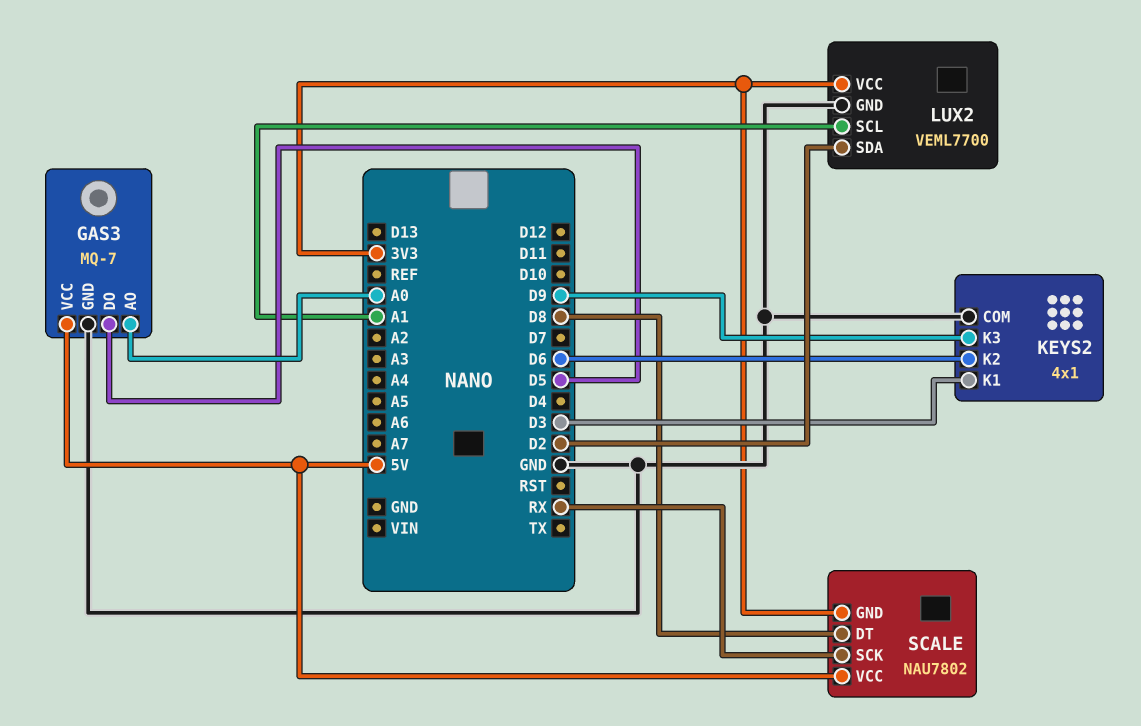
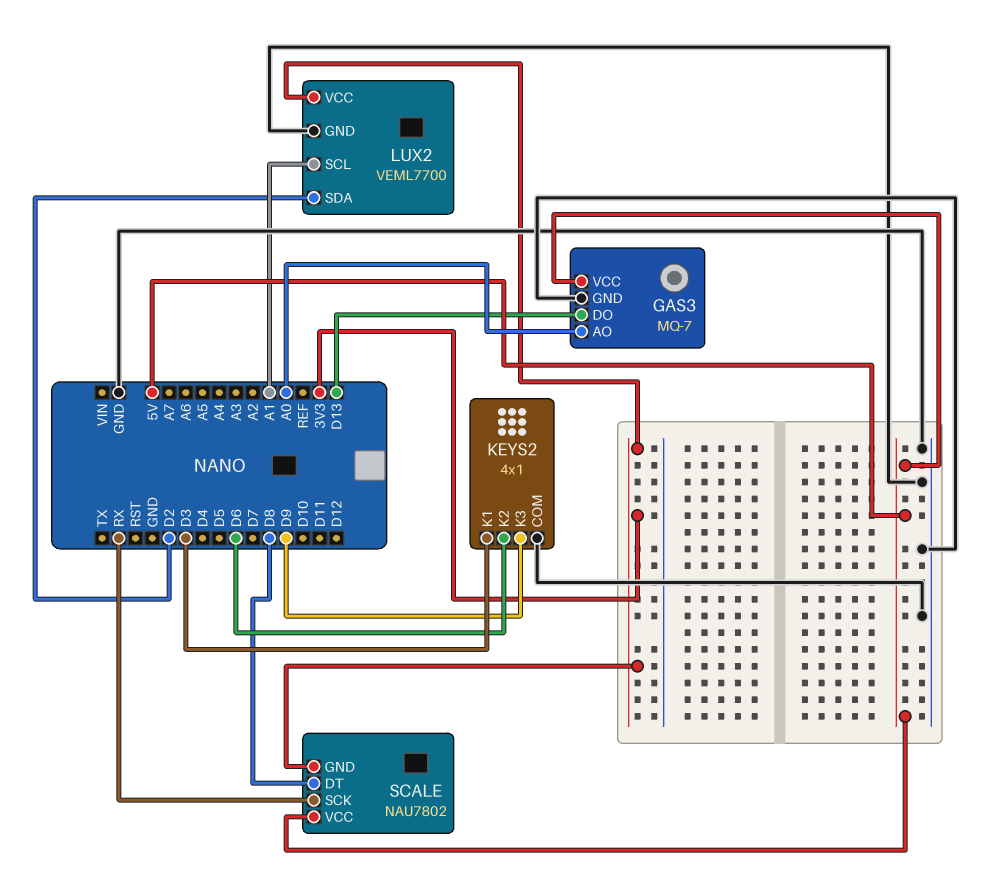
GAS3 pin DO: D5 -> D13

